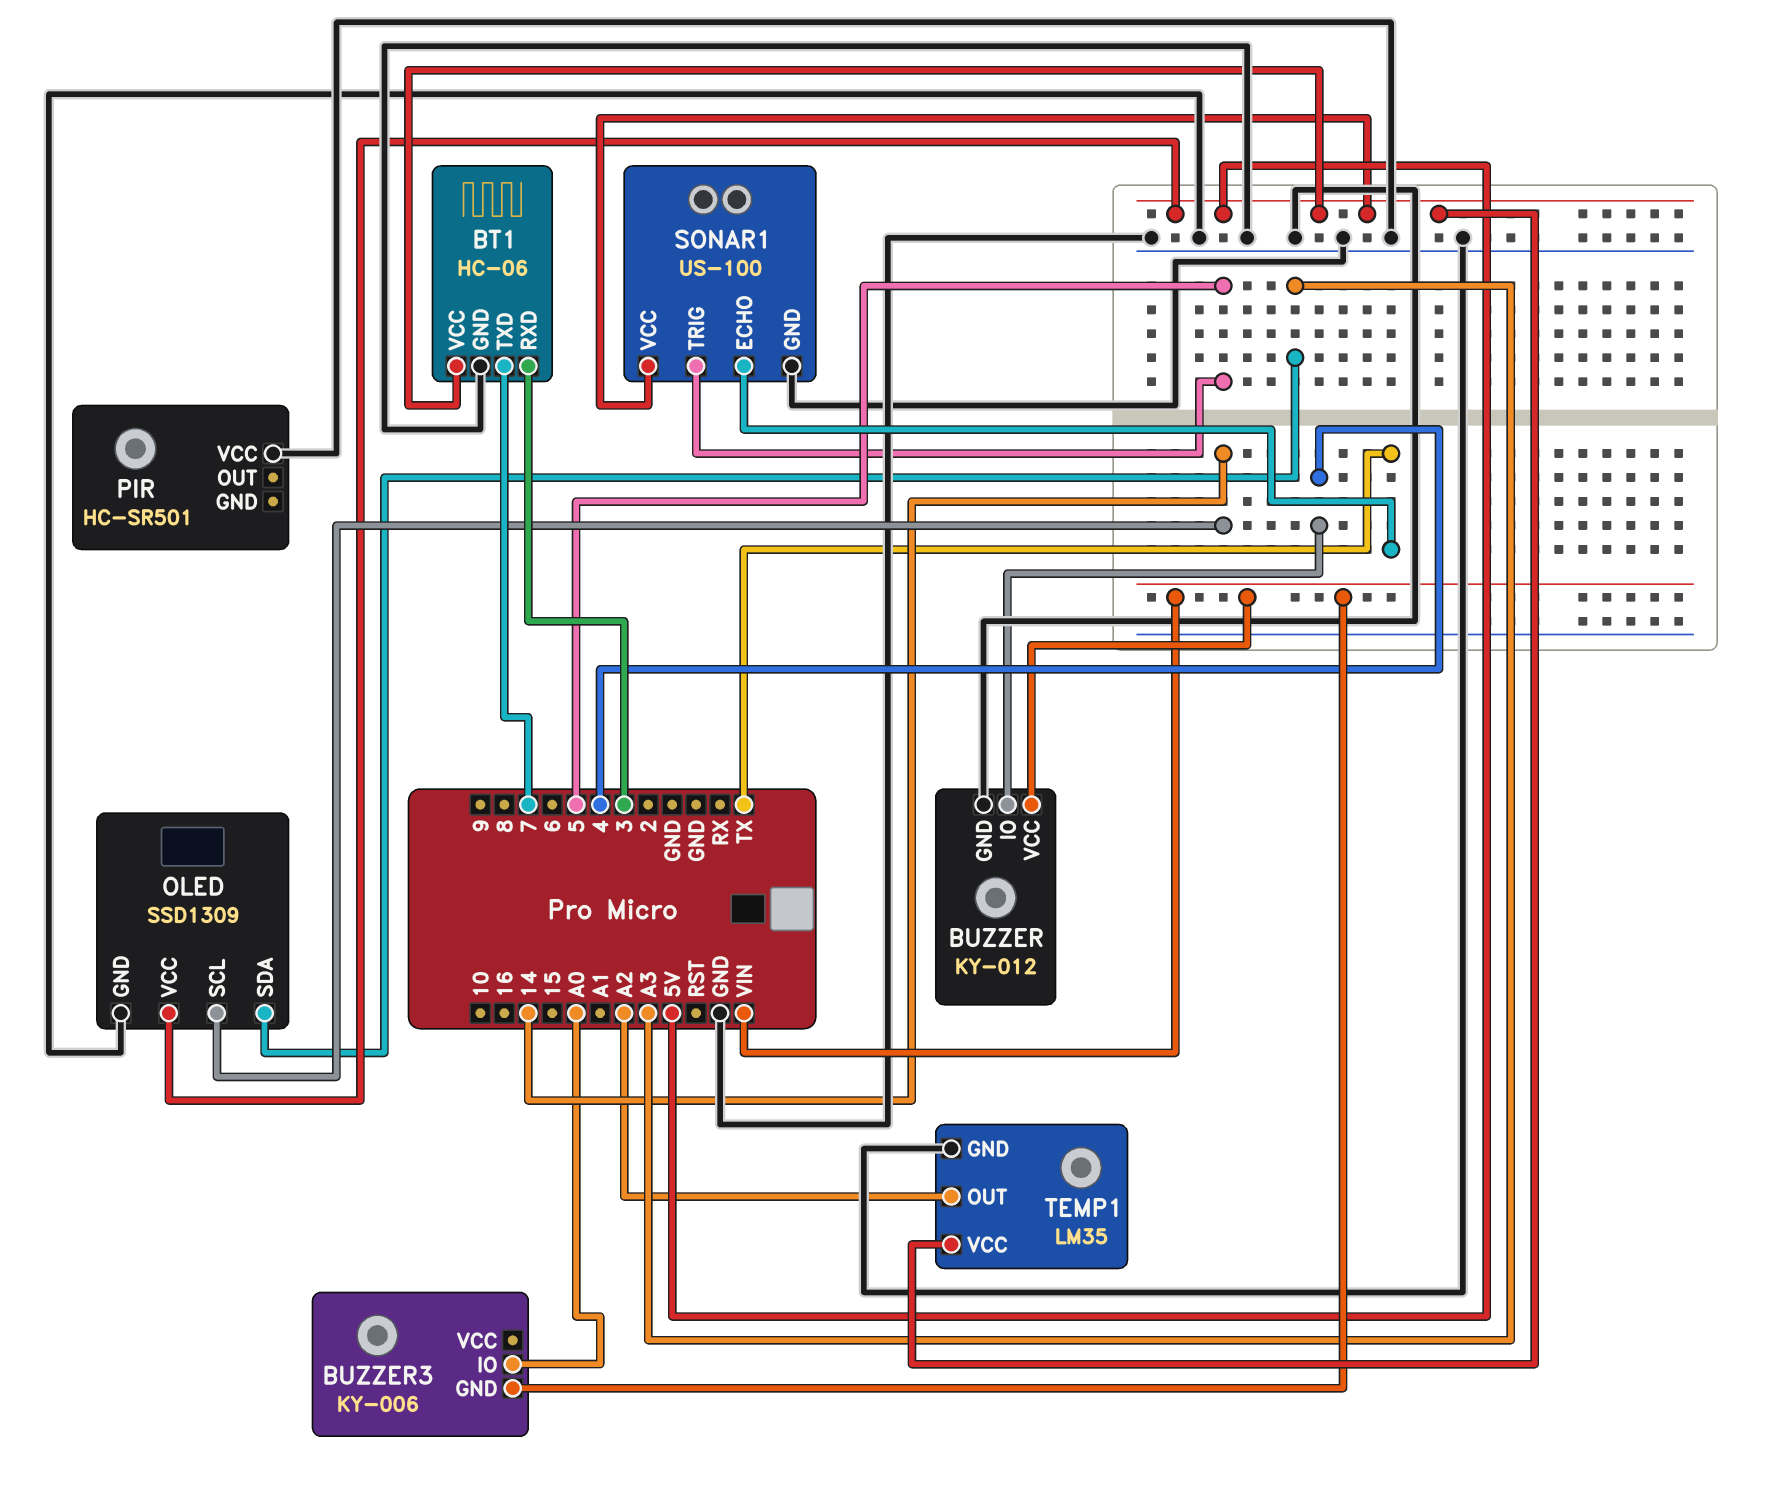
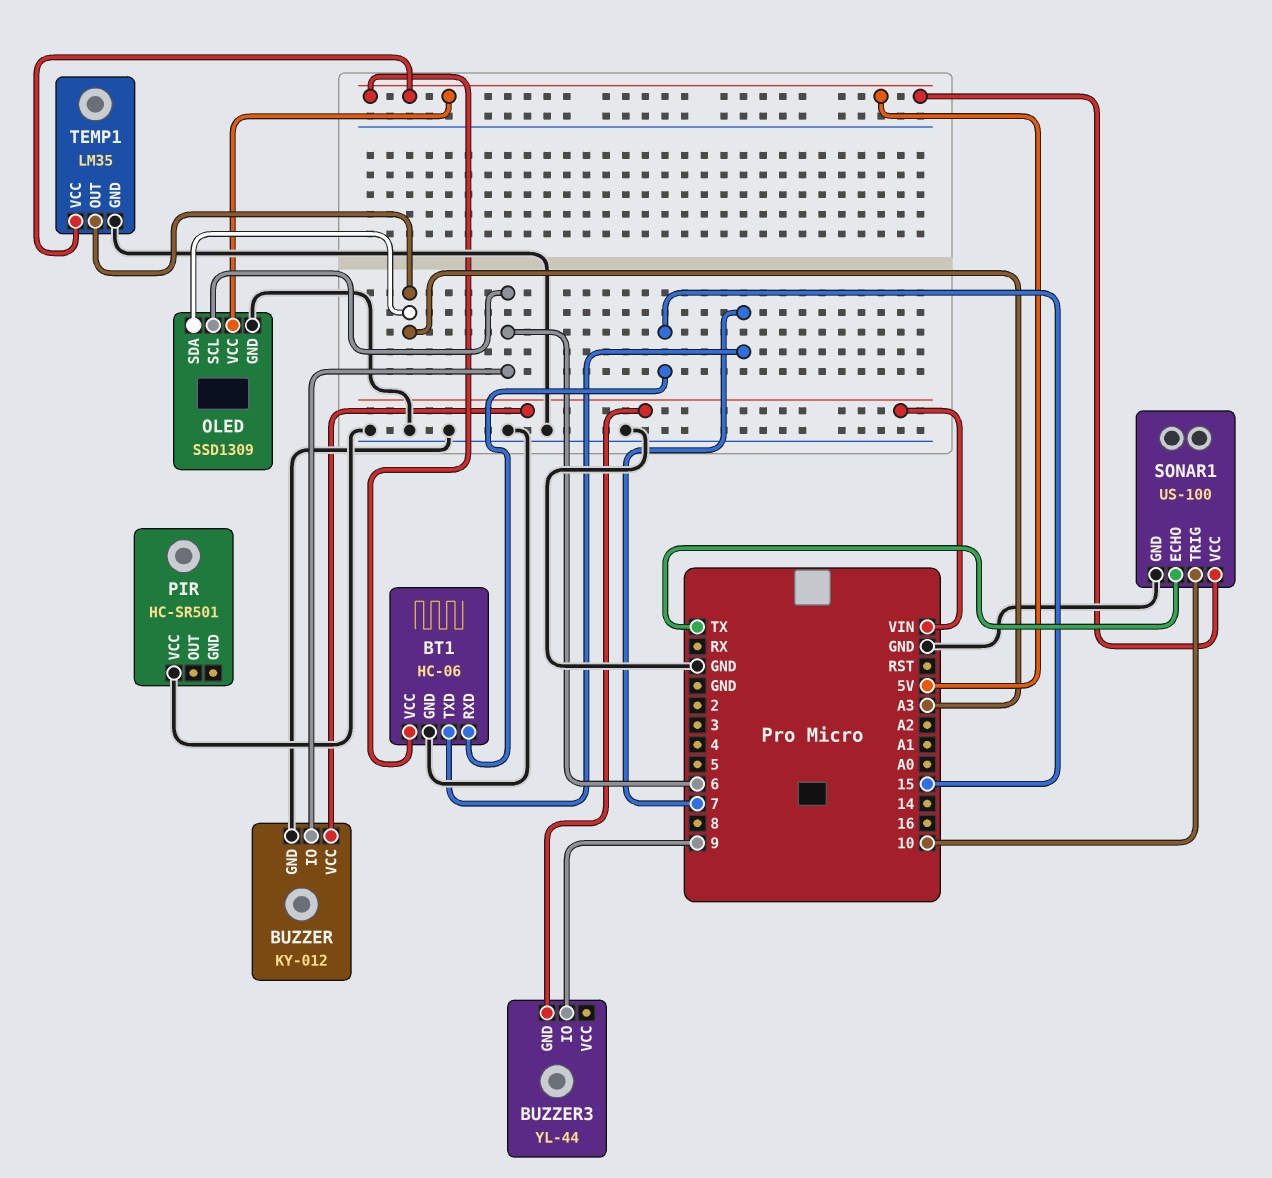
BT1 pin RXD: 3 -> 15
BUZZER pin IO: 4 -> 6
BUZZER3: KY-006 -> YL-44
BUZZER3 pin IO: A0 -> 9
OLED pin SCL: 14 -> 6
SONAR1 pin TRIG: 5 -> 10
TEMP1 pin OUT: A2 -> A3

